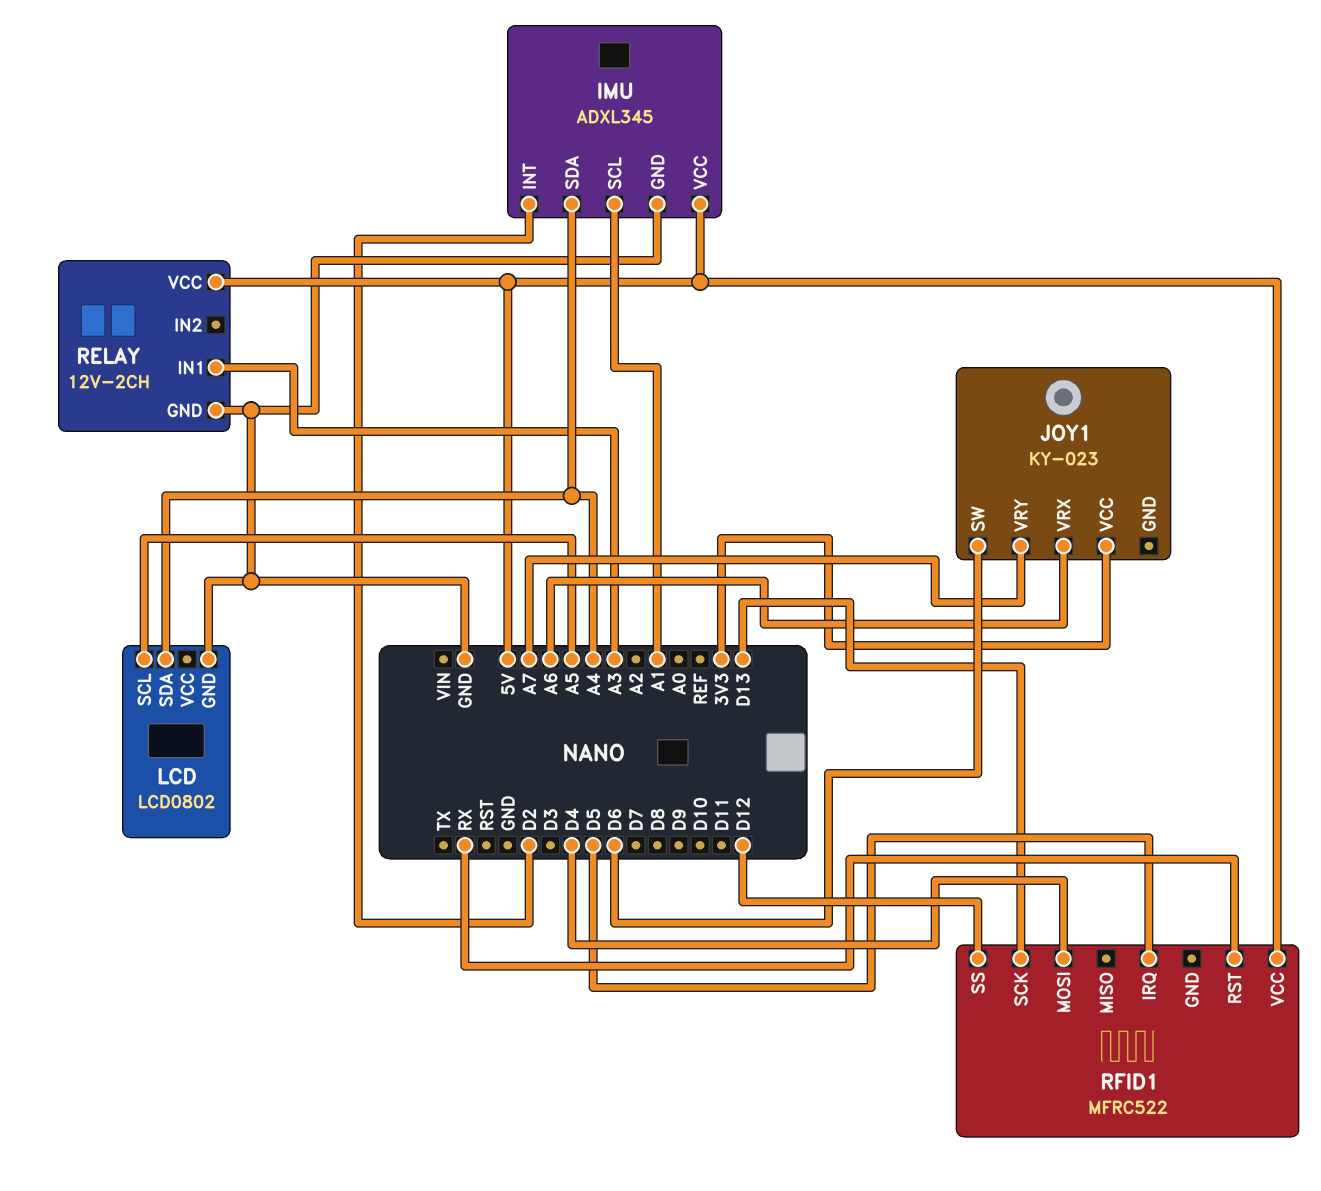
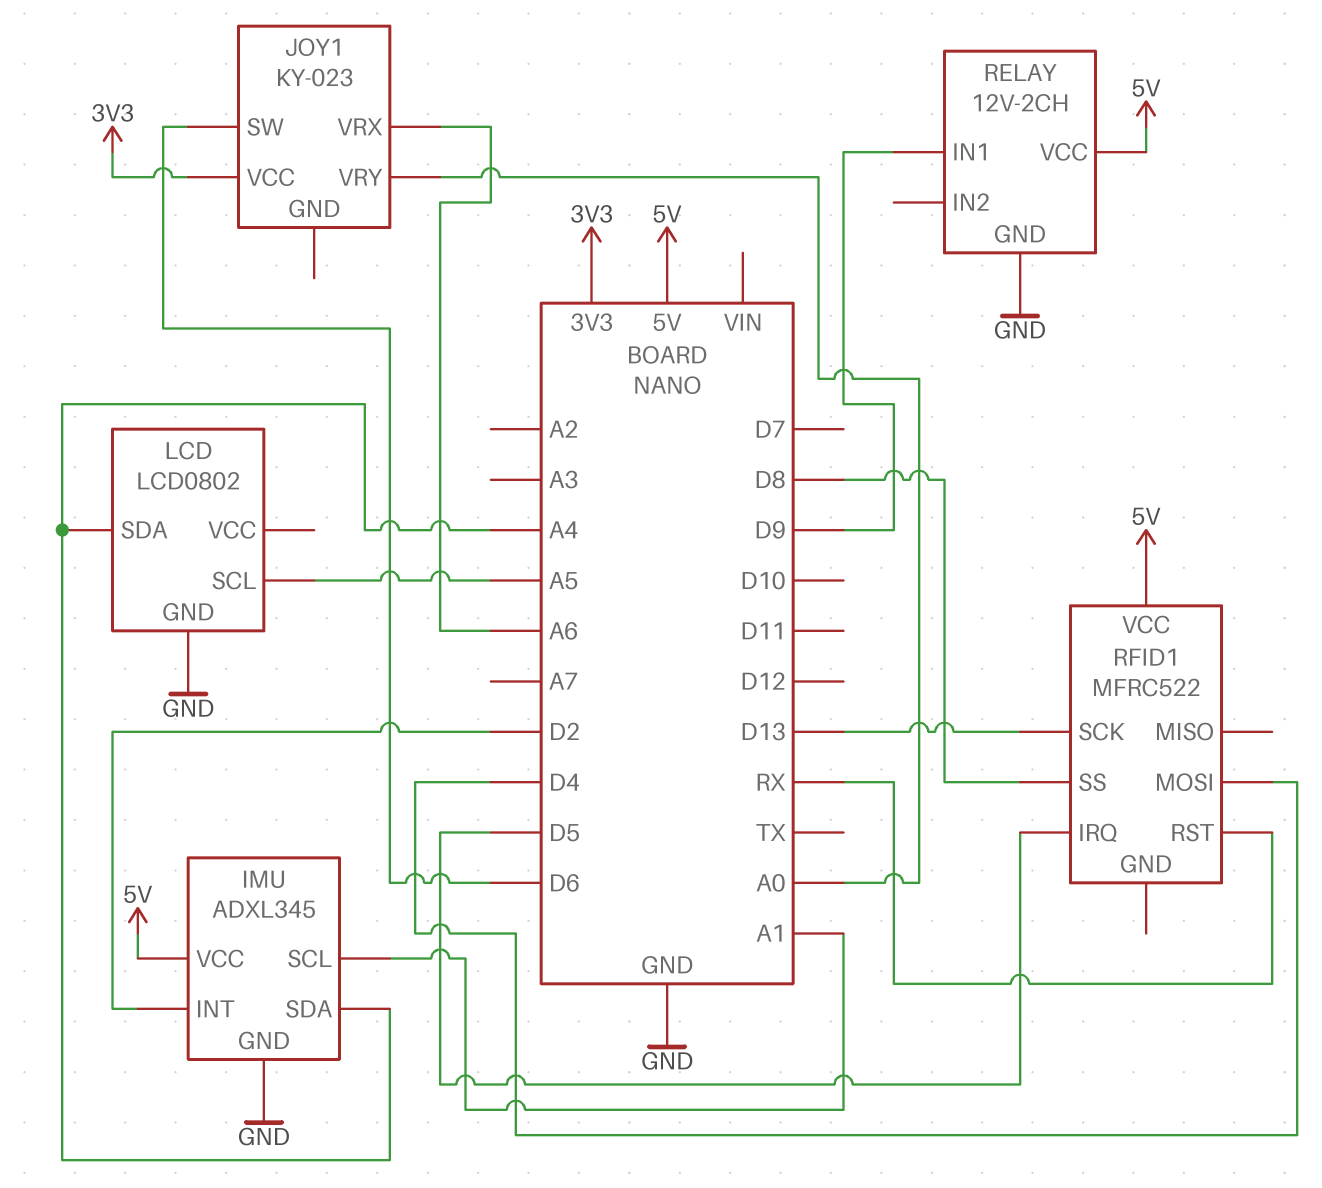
JOY1 pin VRY: A7 -> A0
RELAY pin IN1: A3 -> D9
RFID1 pin SS: D12 -> D8

